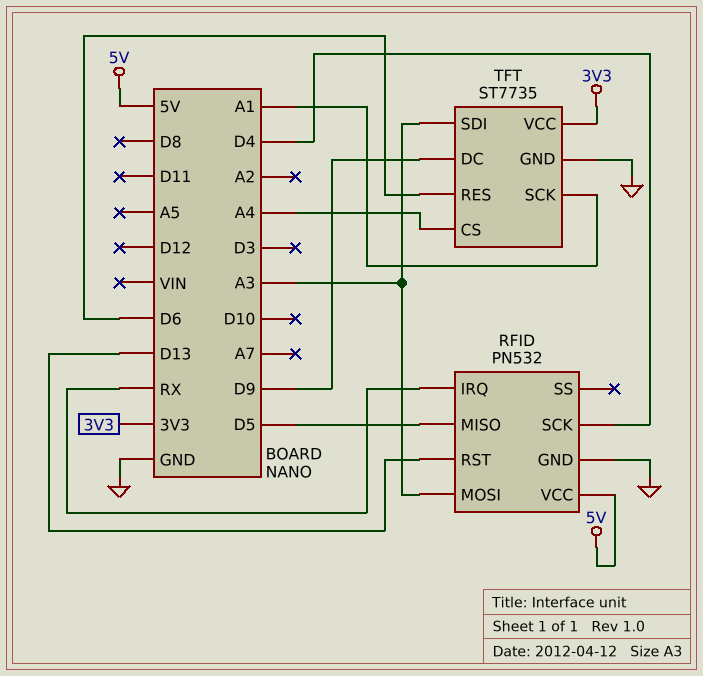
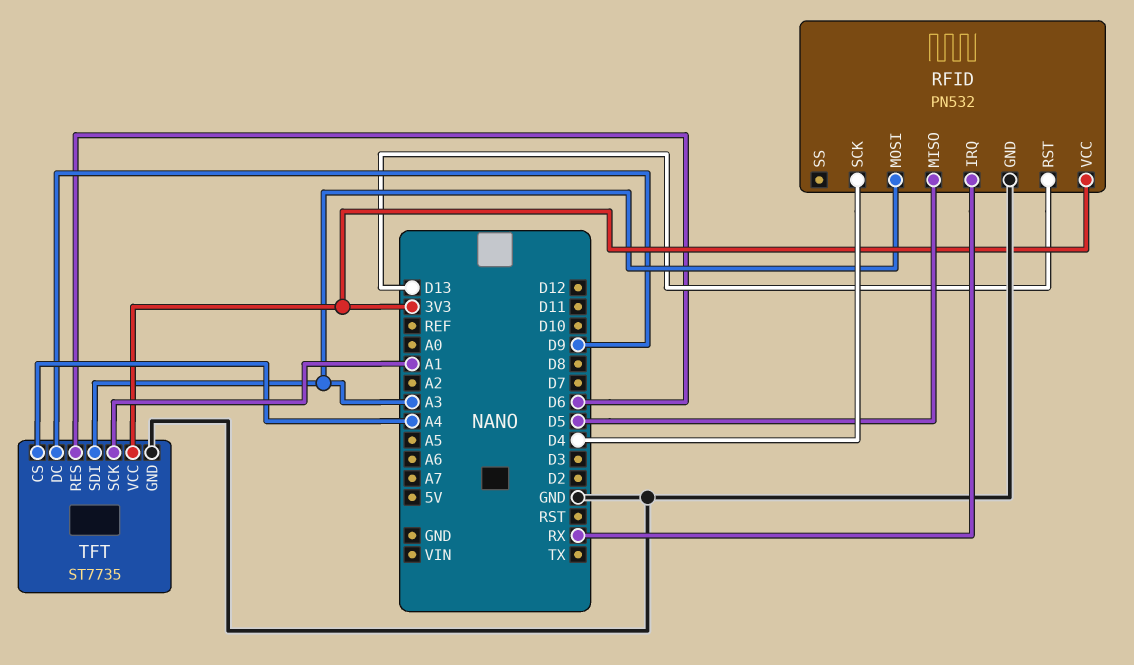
RFID pin VCC: 5V -> 3V3

